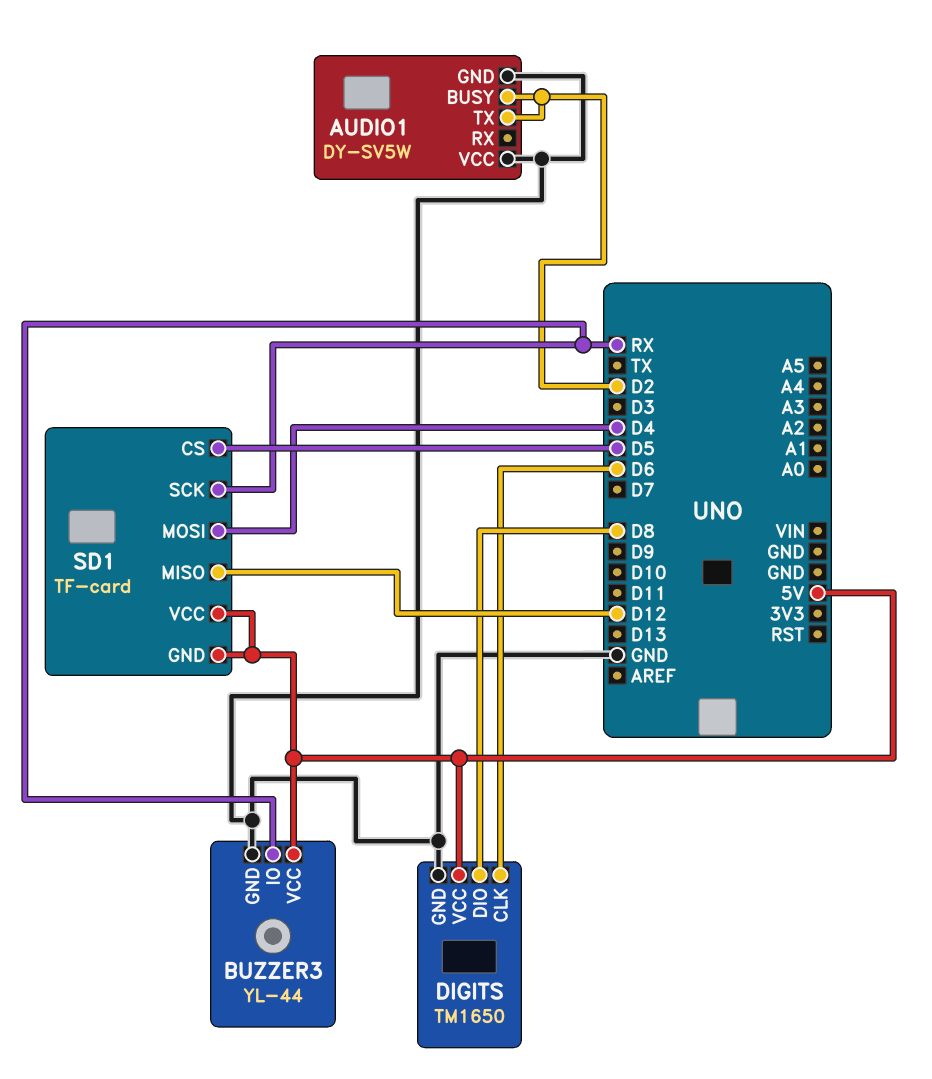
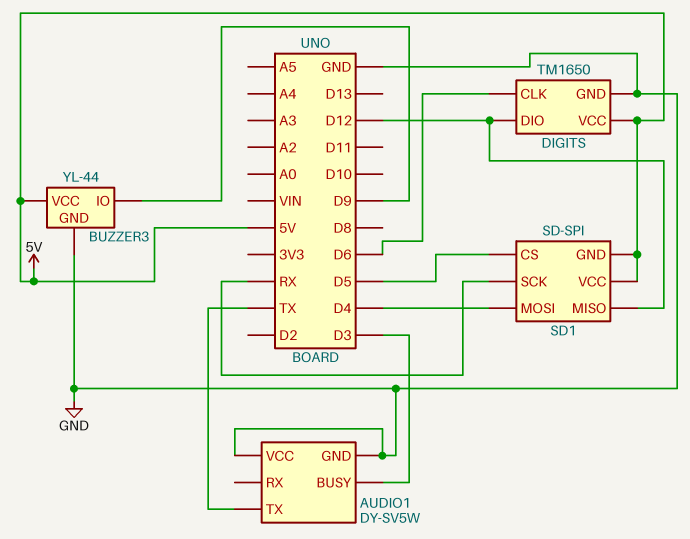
AUDIO1 pin BUSY: D2 -> D3
AUDIO1 pin TX: D2 -> TX
BUZZER3 pin IO: RX -> D9
DIGITS pin DIO: D8 -> D12
SD1: TF-card -> SD-SPI

